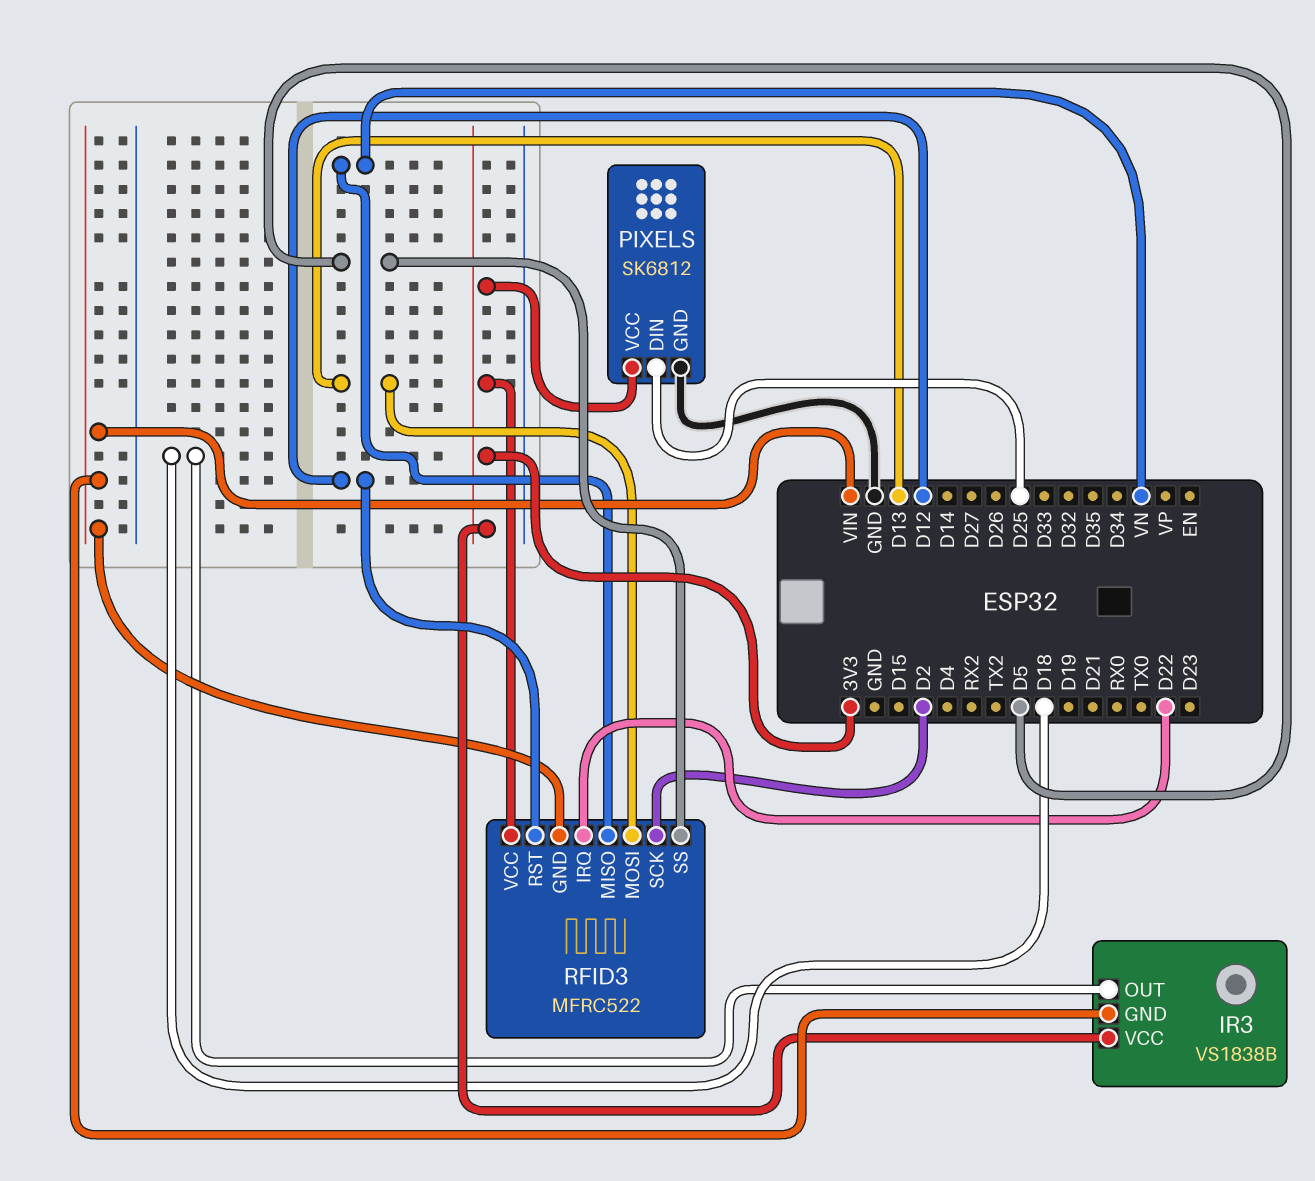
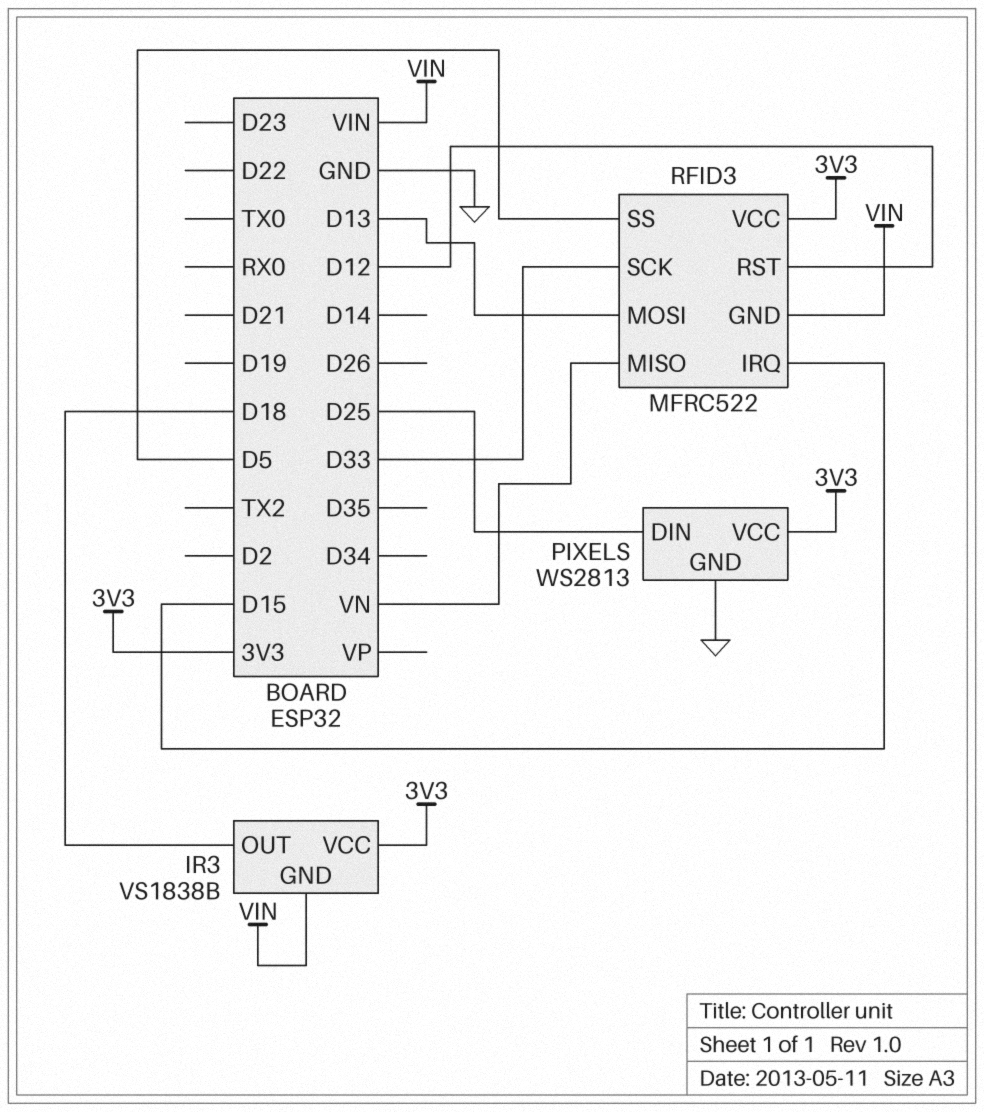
PIXELS: SK6812 -> WS2813
RFID3 pin IRQ: D22 -> D15
RFID3 pin SCK: D2 -> D33

